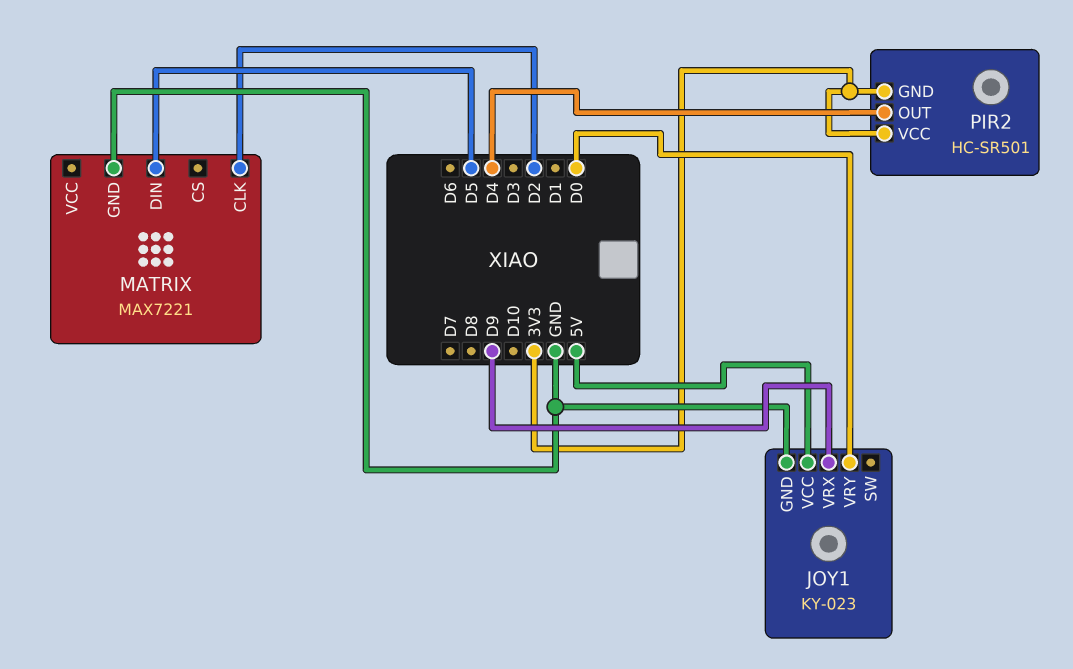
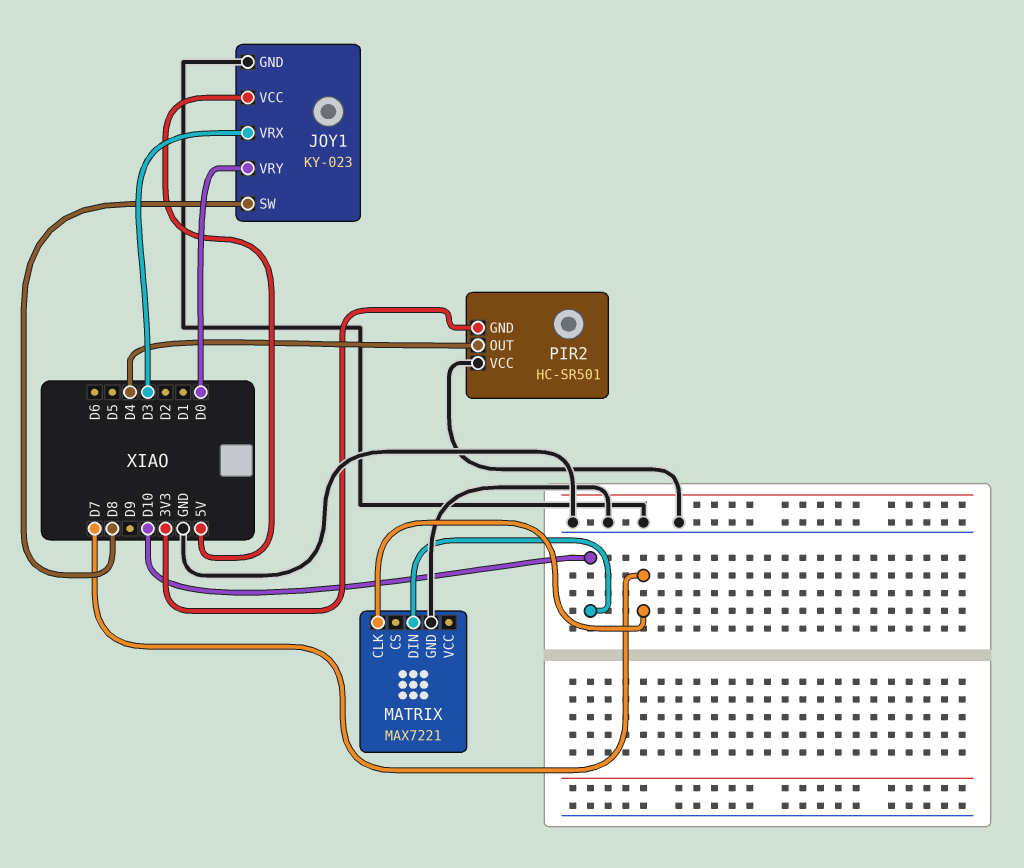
JOY1 pin SW: none -> D8
JOY1 pin VRX: D9 -> D3
MATRIX pin CLK: D2 -> D7
MATRIX pin DIN: D5 -> D10
PIR2 pin VCC: 3V3 -> GND

